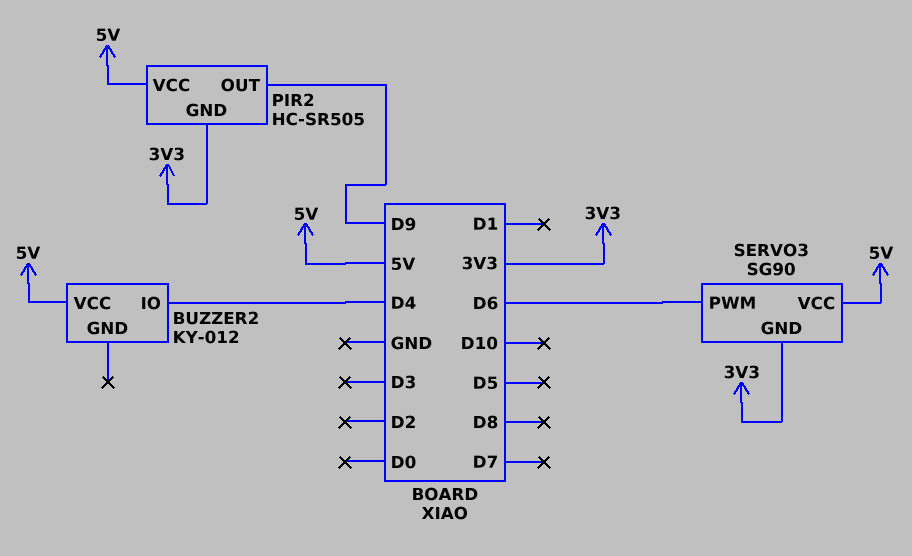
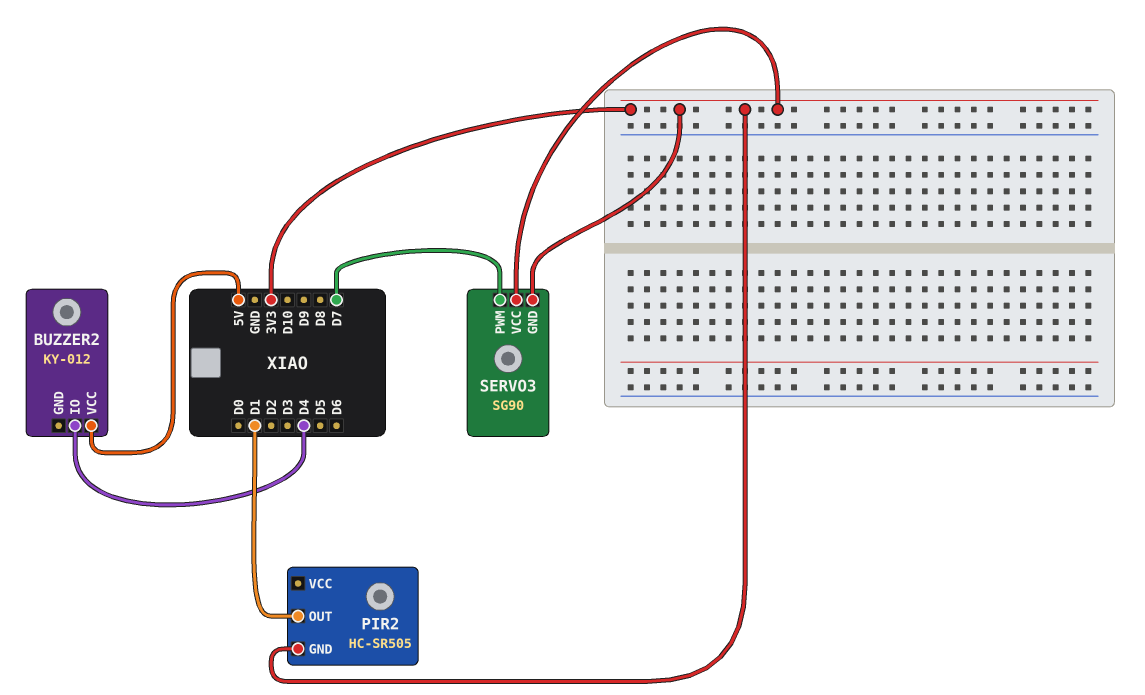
PIR2 pin OUT: D9 -> D1
PIR2 pin VCC: 5V -> none
SERVO3 pin PWM: D6 -> D7
SERVO3 pin VCC: 5V -> 3V3

